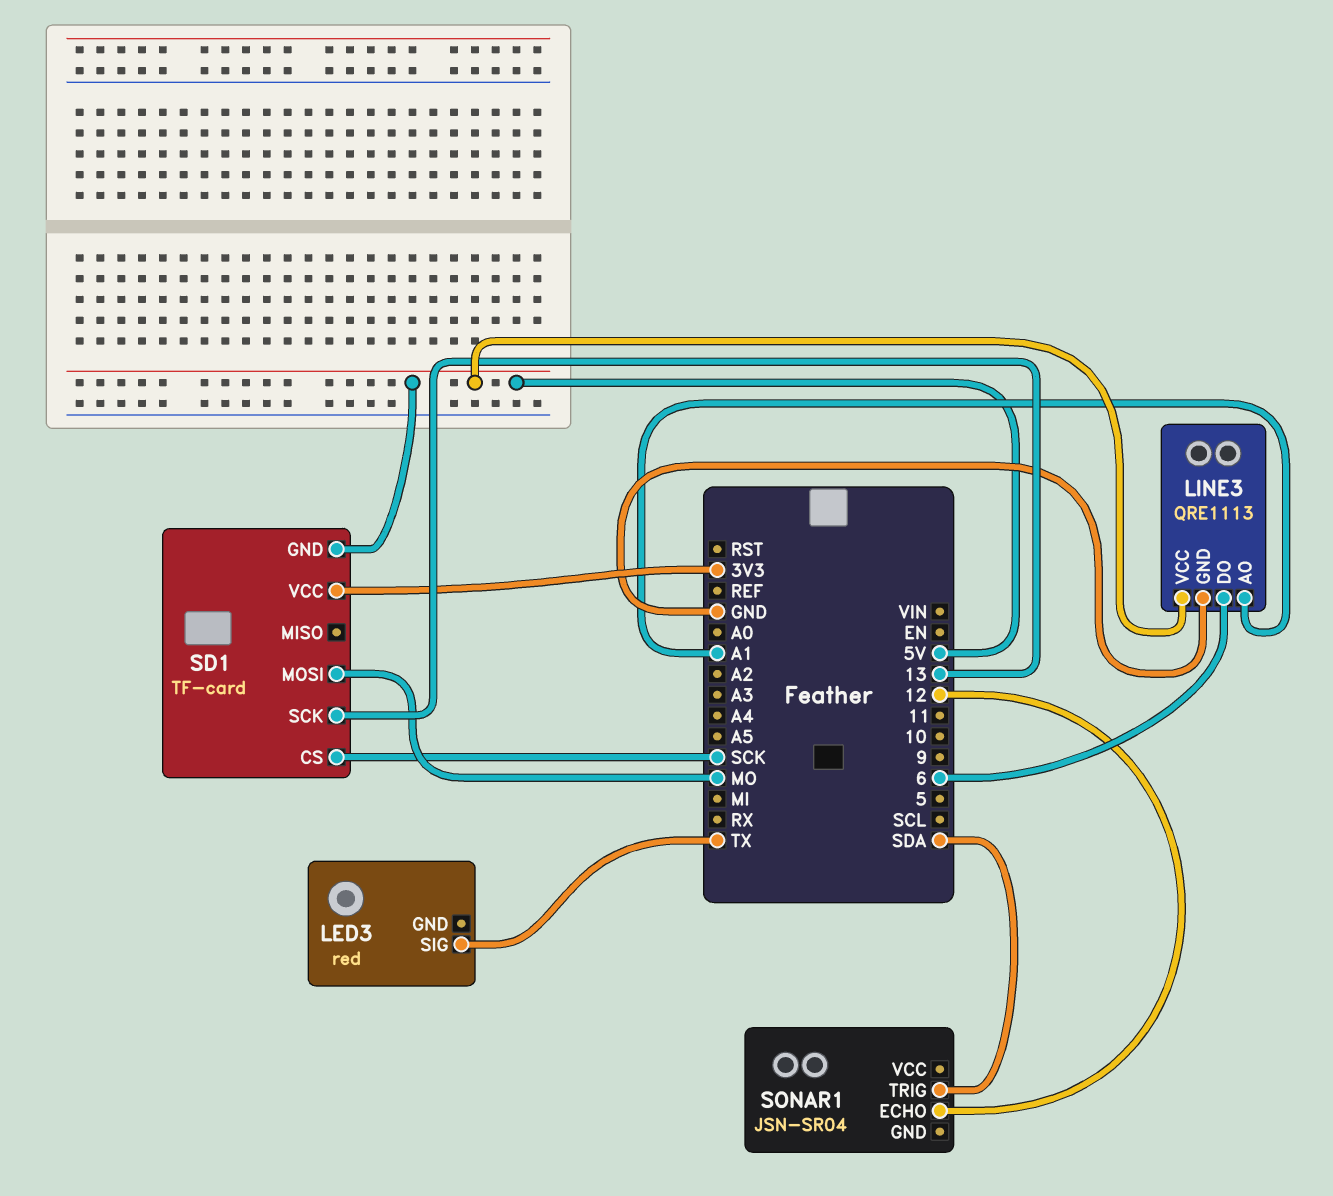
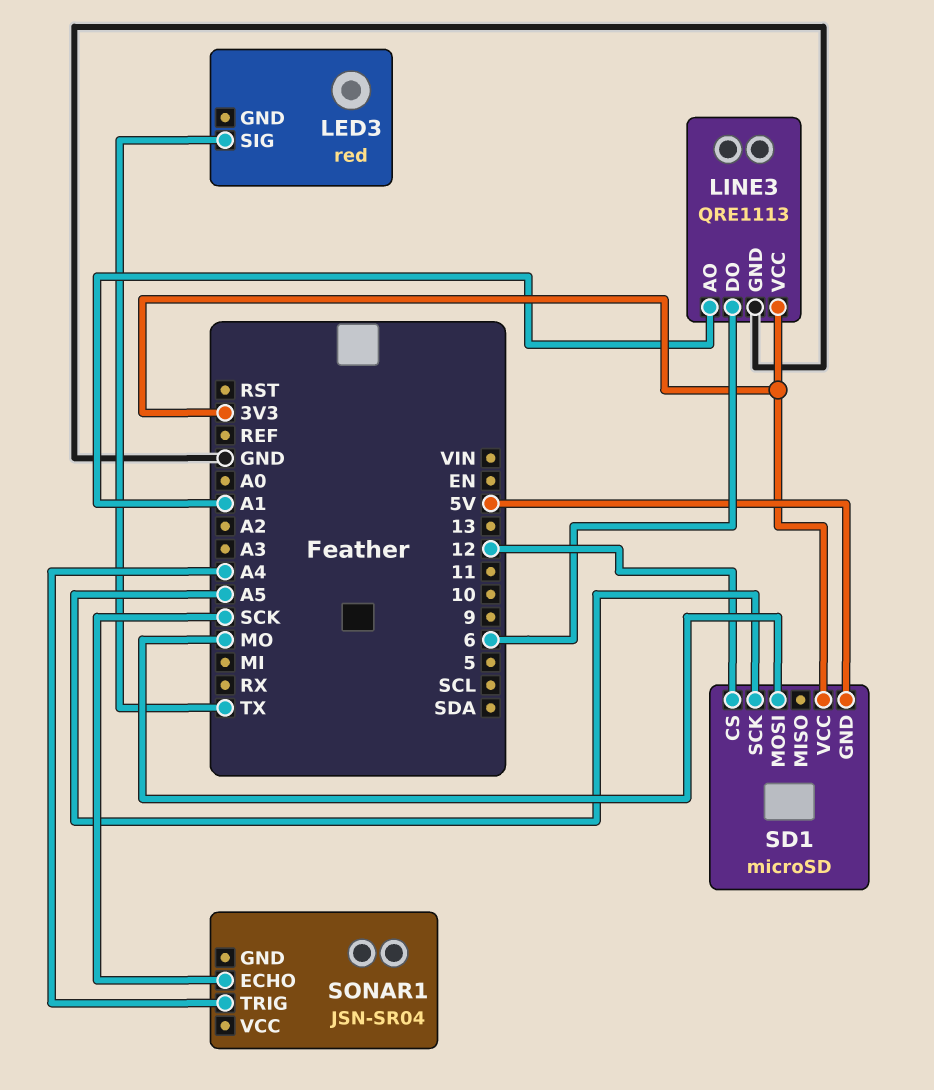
LINE3 pin VCC: 5V -> 3V3
SD1: TF-card -> microSD
SD1 pin CS: SCK -> 12
SD1 pin SCK: 13 -> A5
SONAR1 pin ECHO: 12 -> SCK
SONAR1 pin TRIG: SDA -> A4

